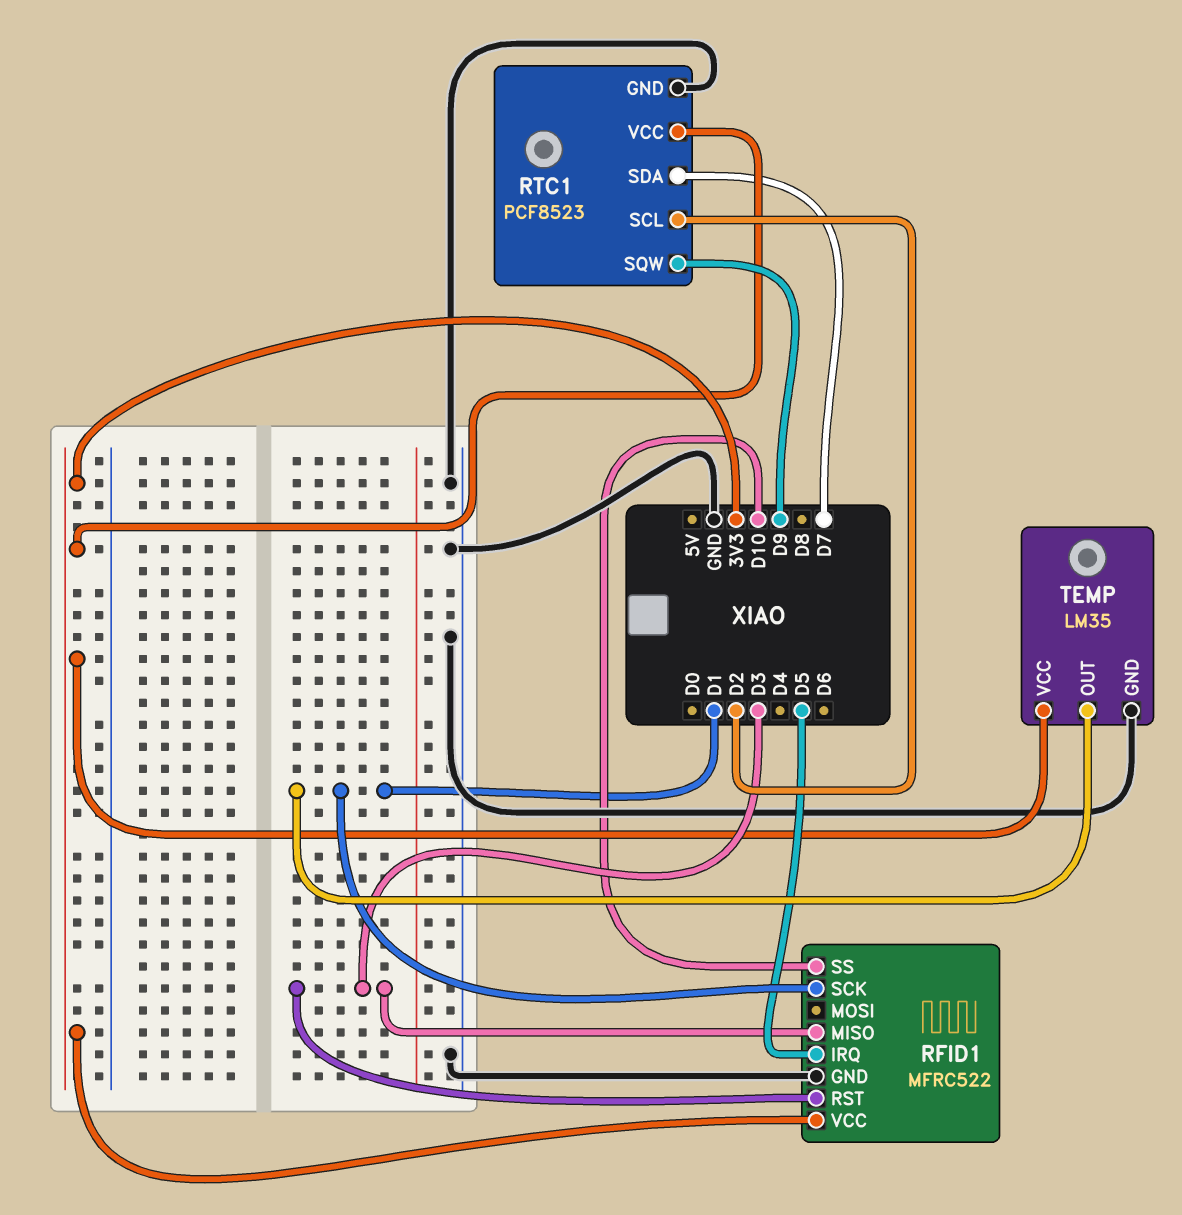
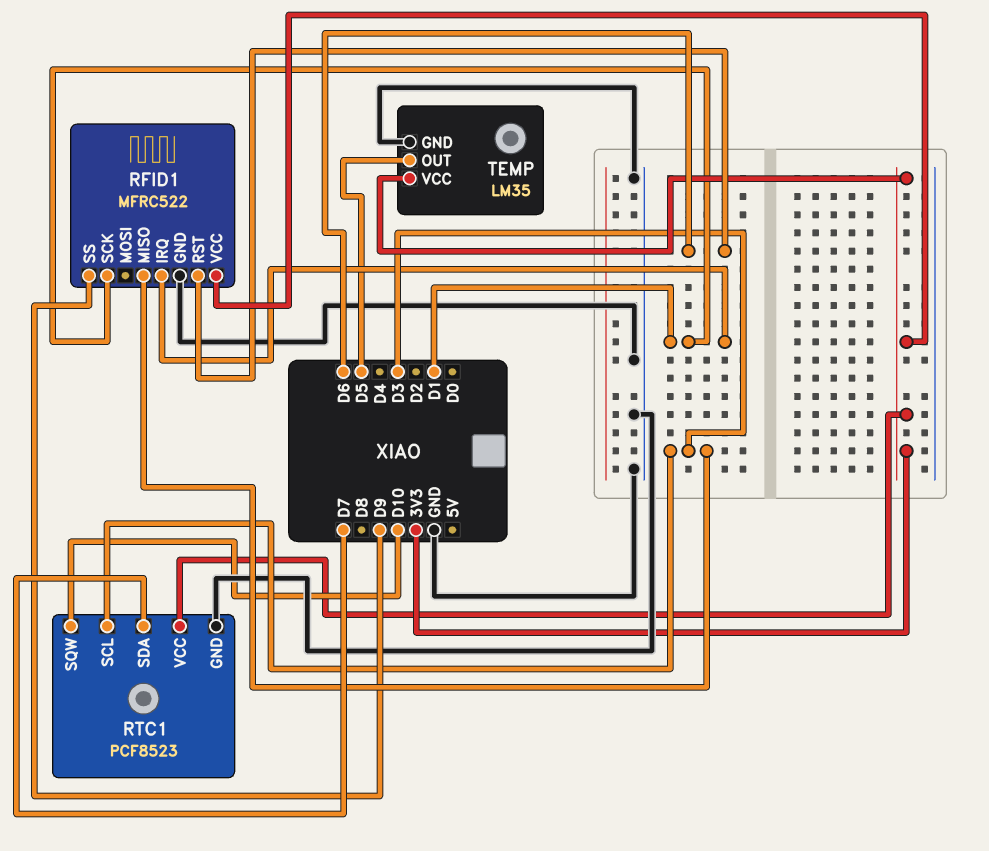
RFID1 pin IRQ: D5 -> D1
RFID1 pin RST: D3 -> D6
RFID1 pin SS: D10 -> D9
RTC1 pin SCL: D2 -> D3
RTC1 pin SQW: D9 -> D10
TEMP pin OUT: D1 -> D5

